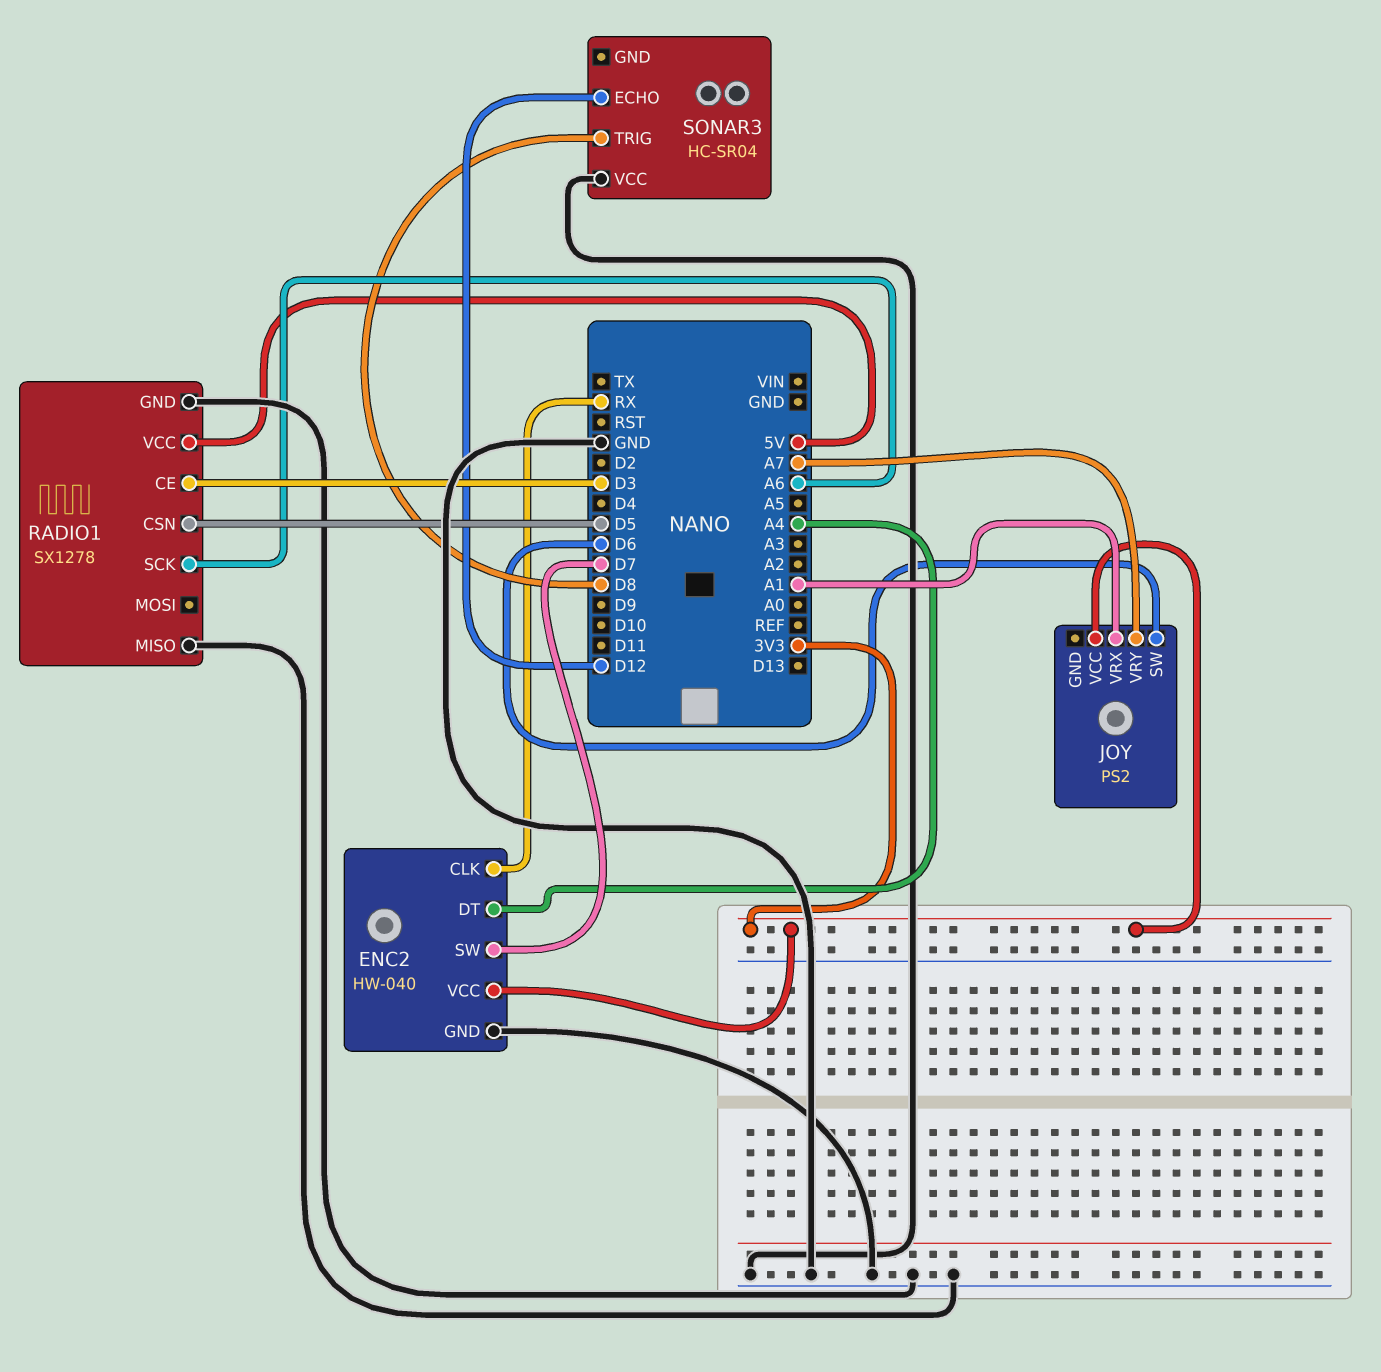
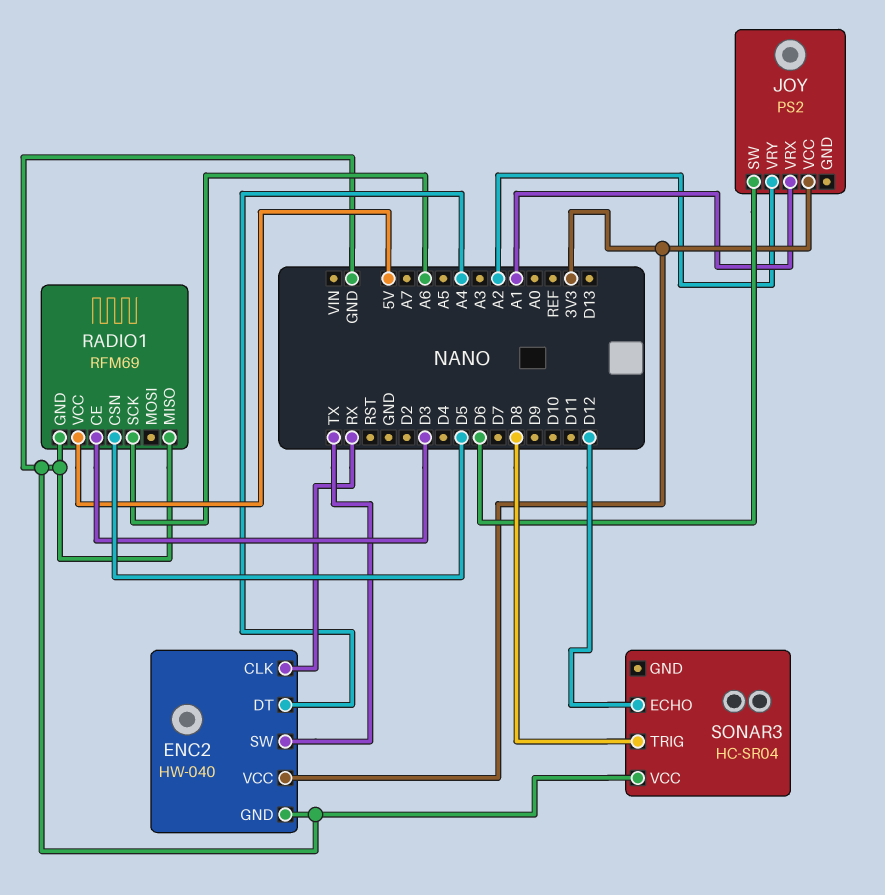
ENC2 pin SW: D7 -> TX
JOY pin VRY: A7 -> A2
RADIO1: SX1278 -> RFM69

